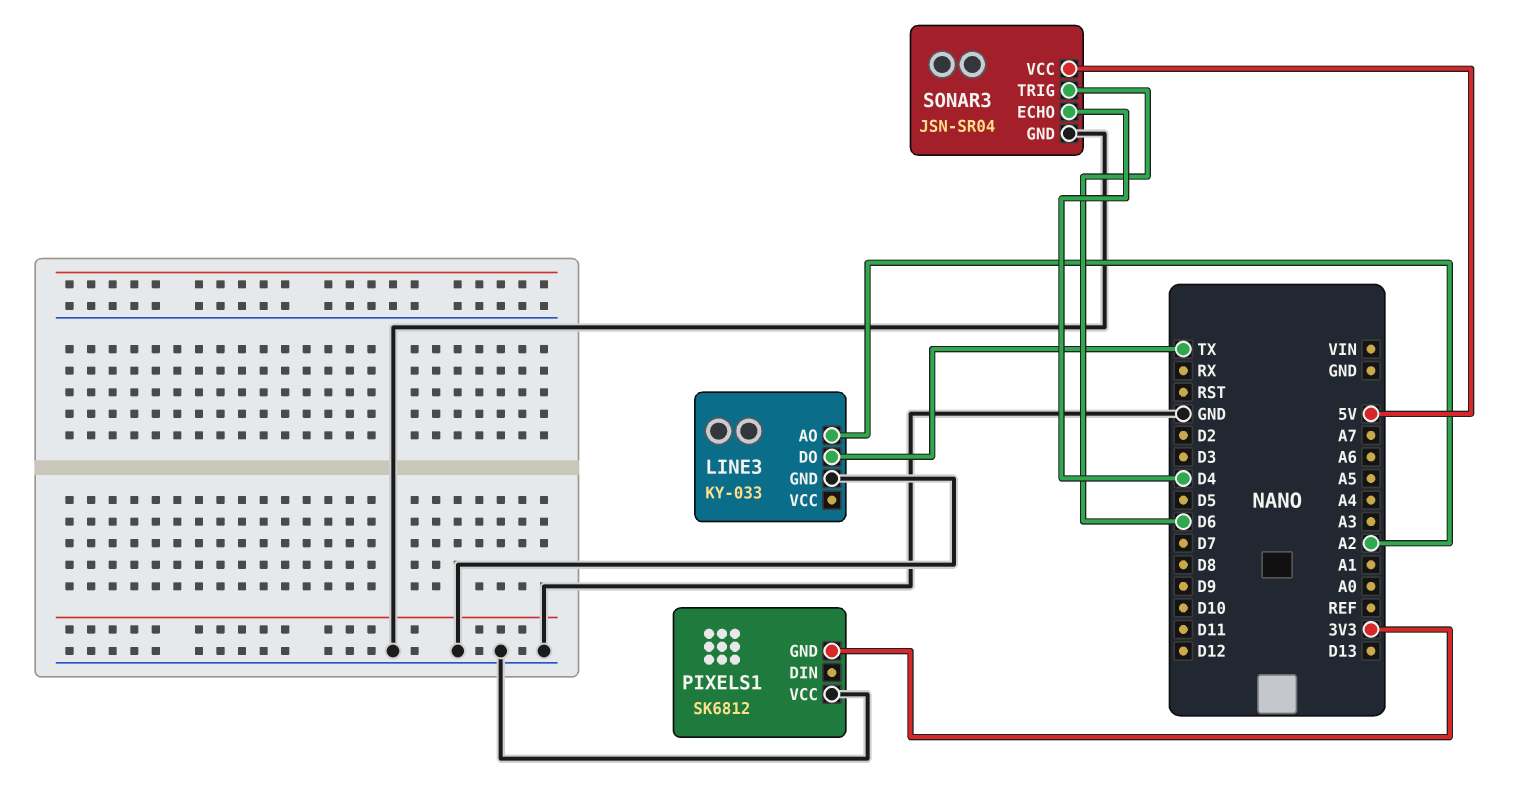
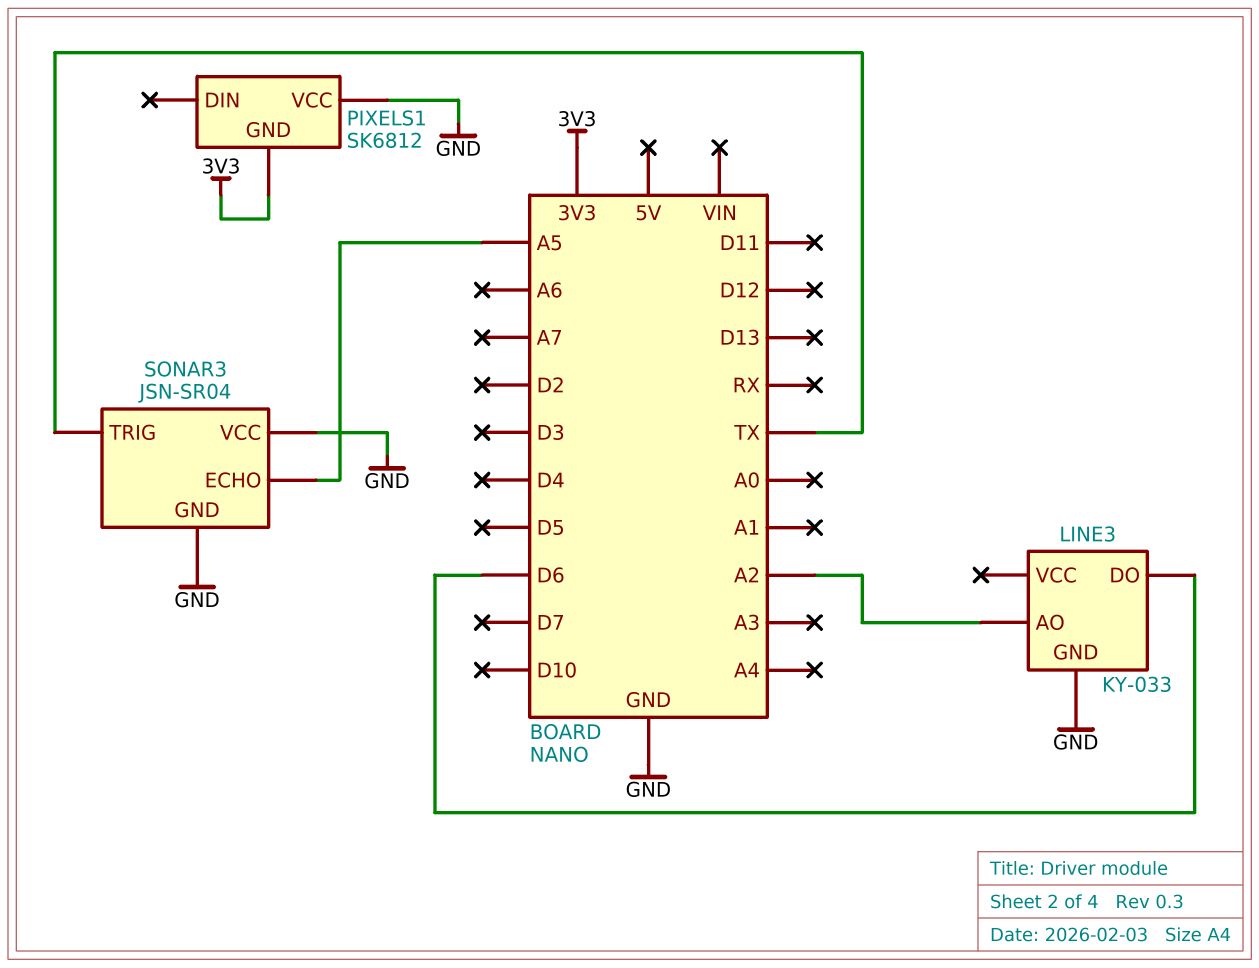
LINE3 pin DO: TX -> D6
SONAR3 pin ECHO: D4 -> A5
SONAR3 pin TRIG: D6 -> TX
SONAR3 pin VCC: 5V -> GND

